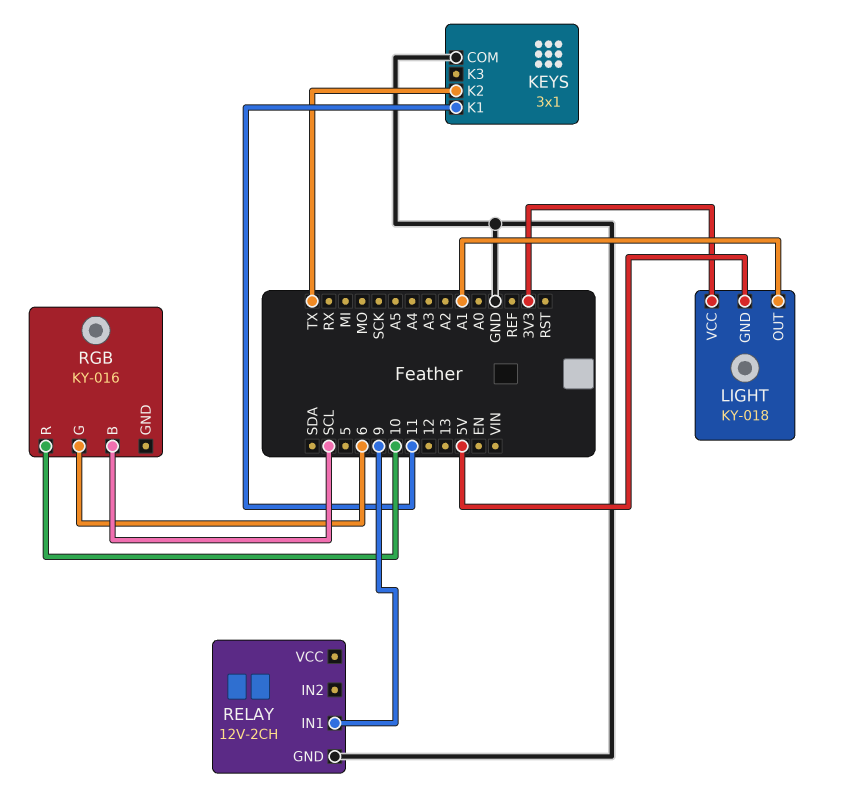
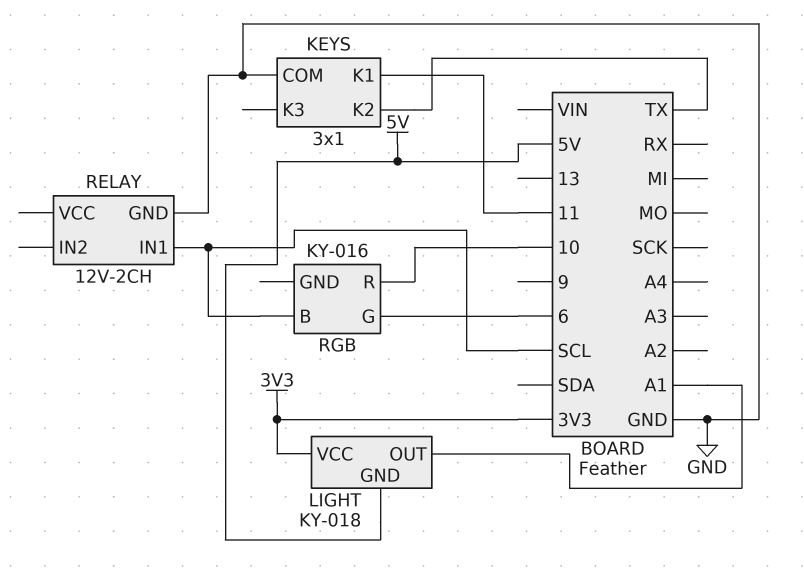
RELAY pin IN1: 9 -> SCL

